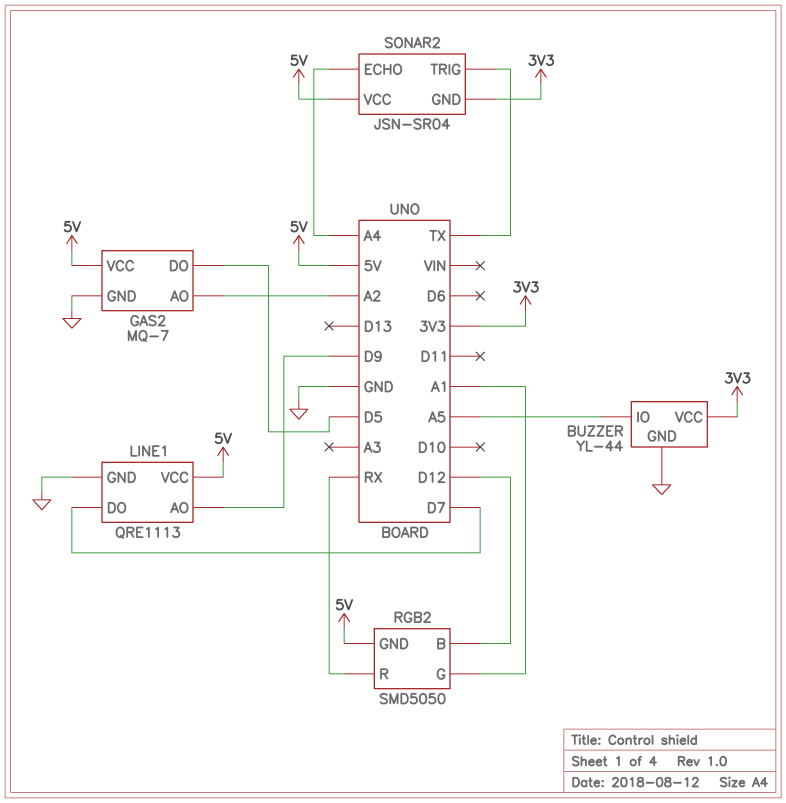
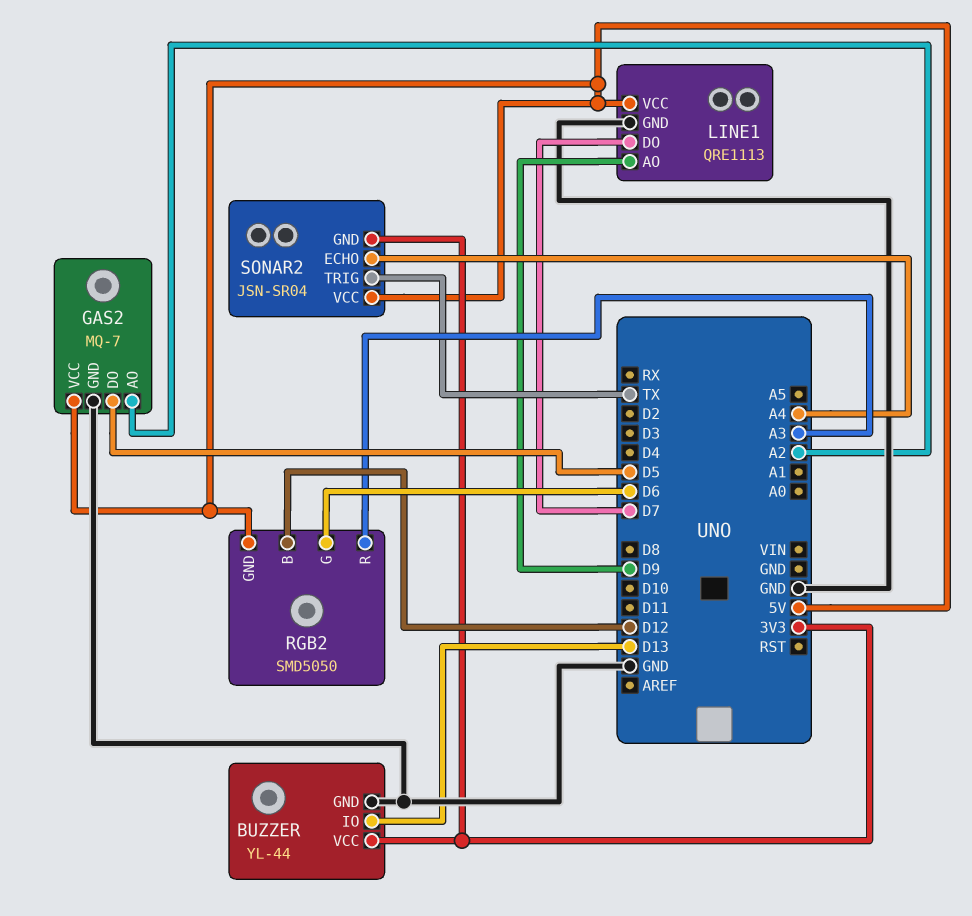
BUZZER pin IO: A5 -> D13
RGB2 pin G: A1 -> D6
RGB2 pin R: RX -> A3

